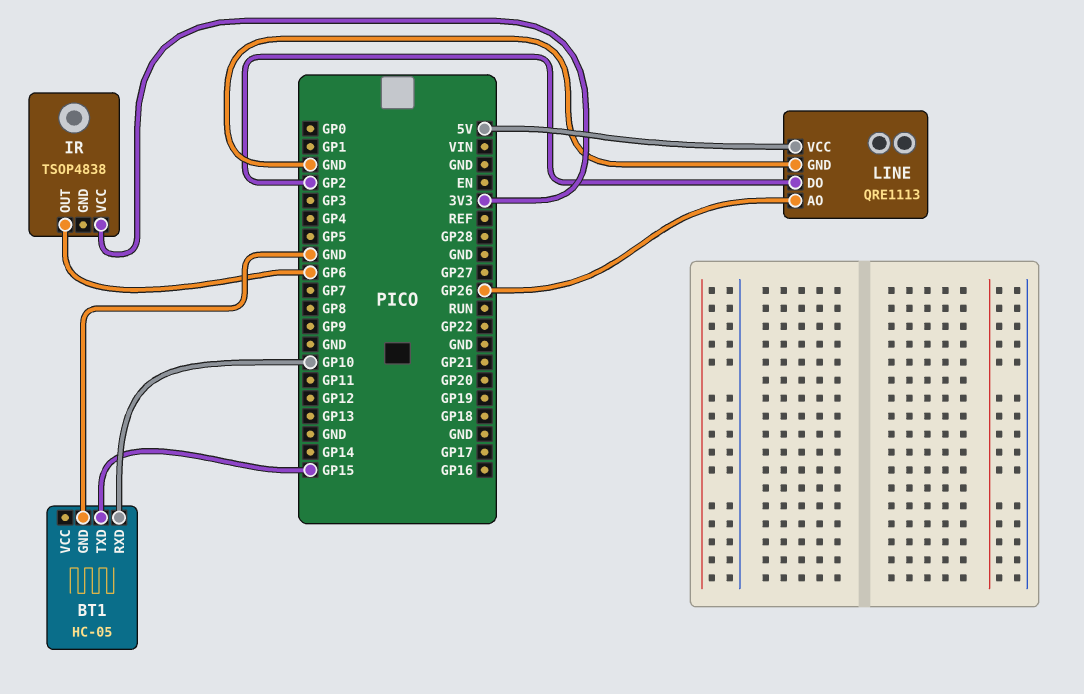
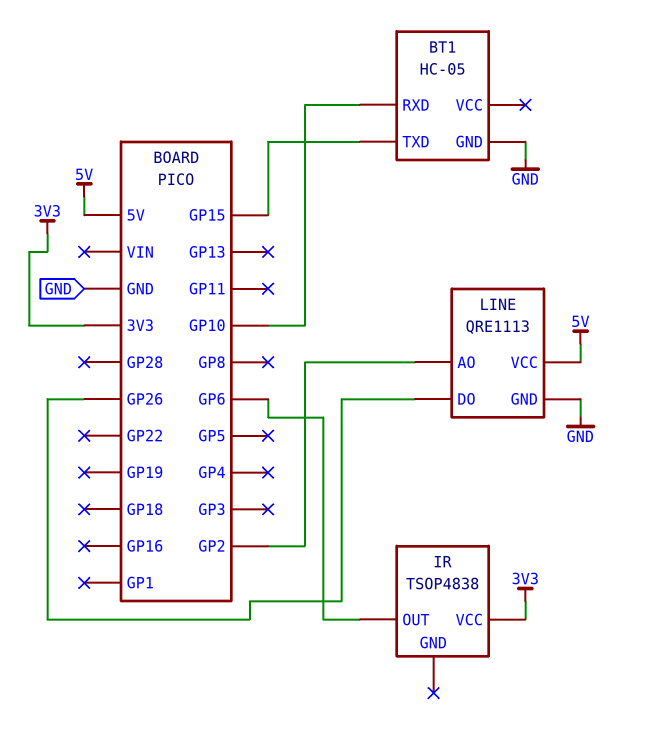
LINE pin AO: GP26 -> GP2
LINE pin DO: GP2 -> GP26

